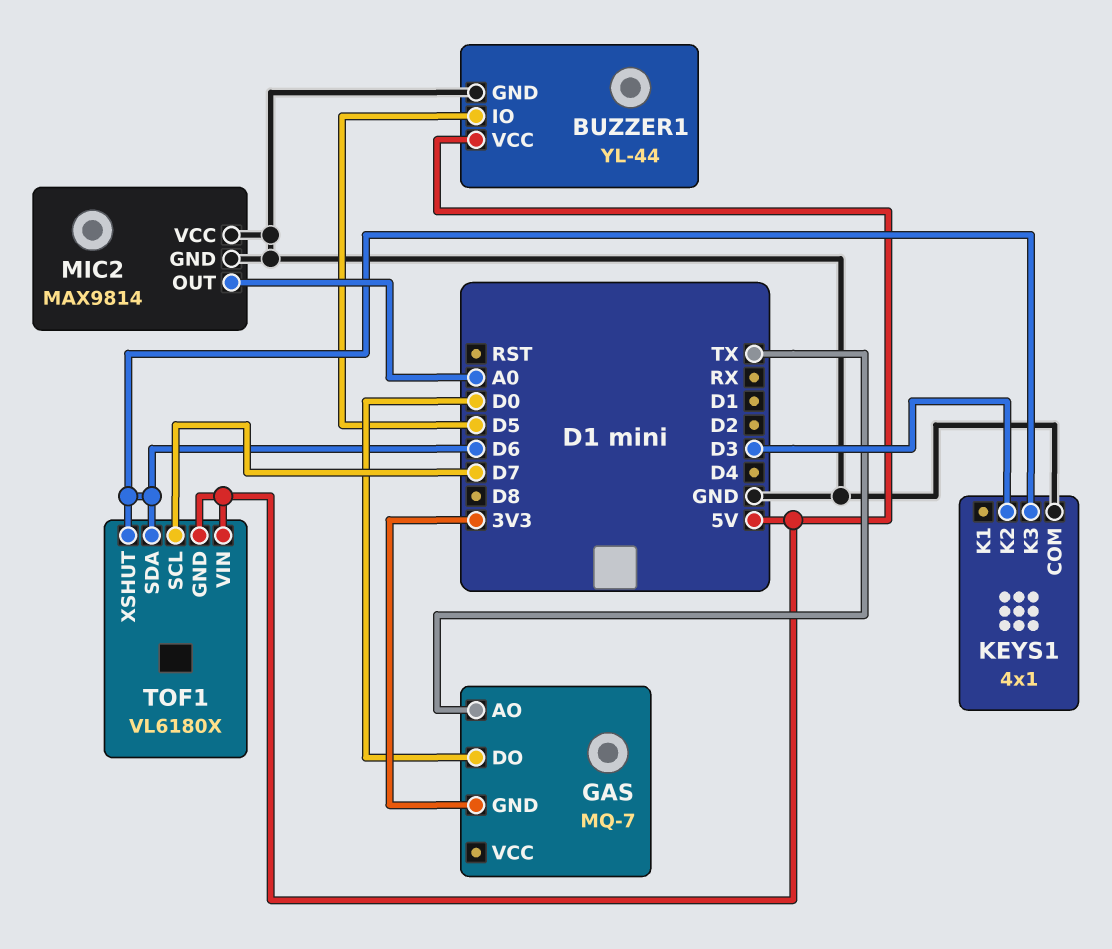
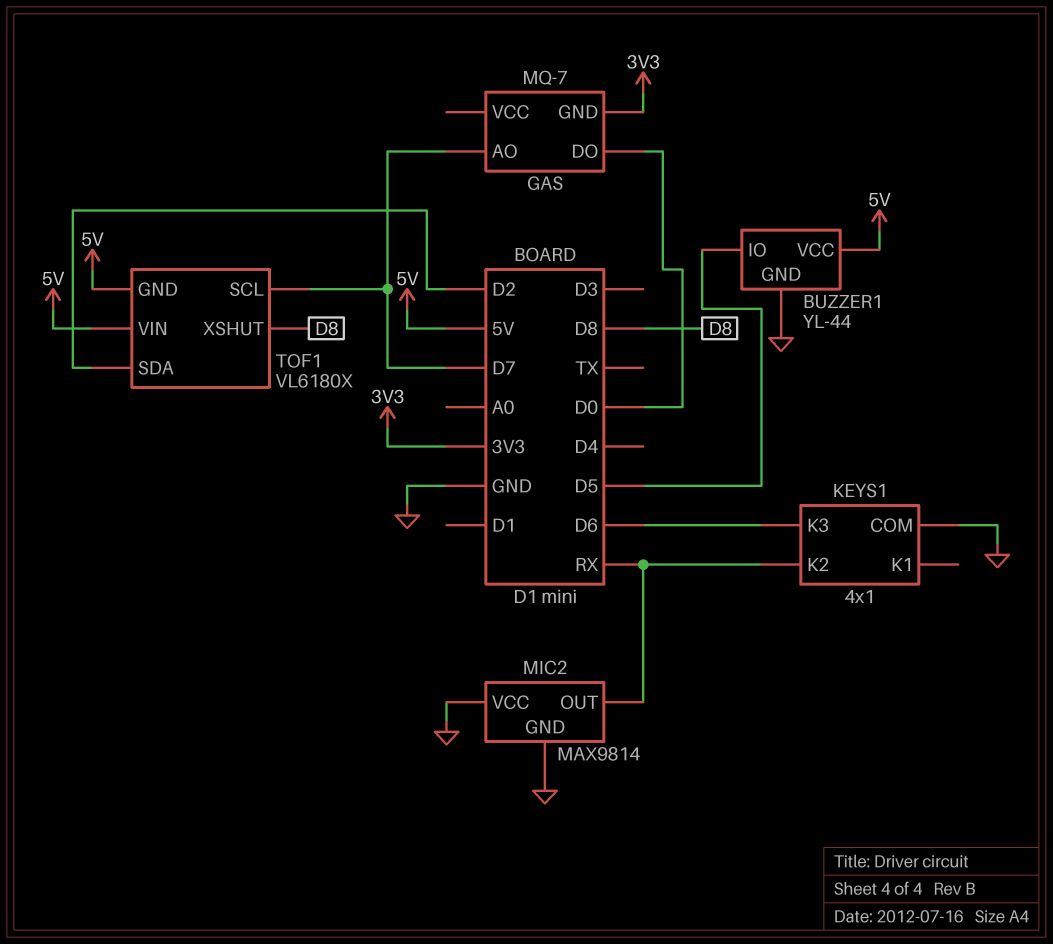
GAS pin AO: TX -> D7
KEYS1 pin K2: D3 -> RX
MIC2 pin OUT: A0 -> RX
TOF1 pin SDA: D6 -> D2
TOF1 pin XSHUT: D6 -> D8

